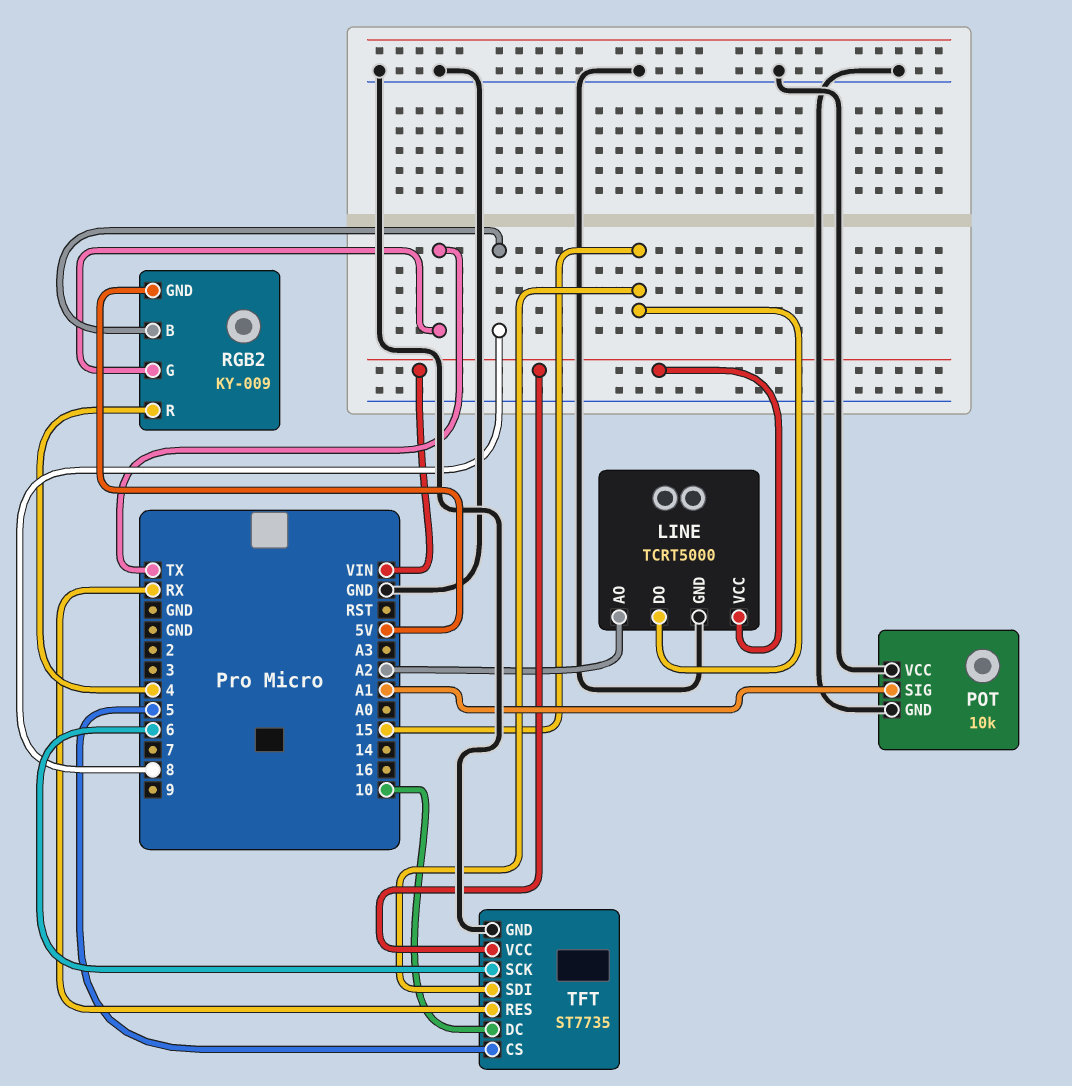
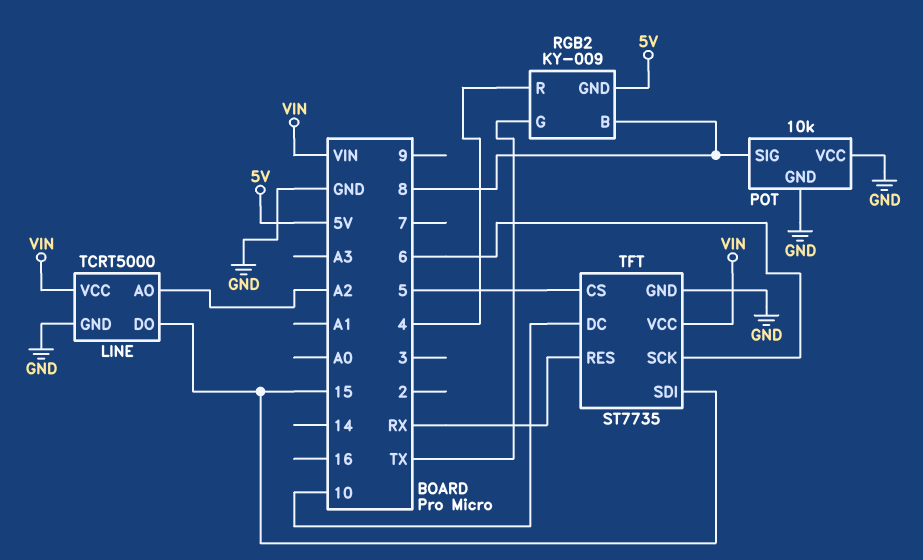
POT pin SIG: A1 -> 8

